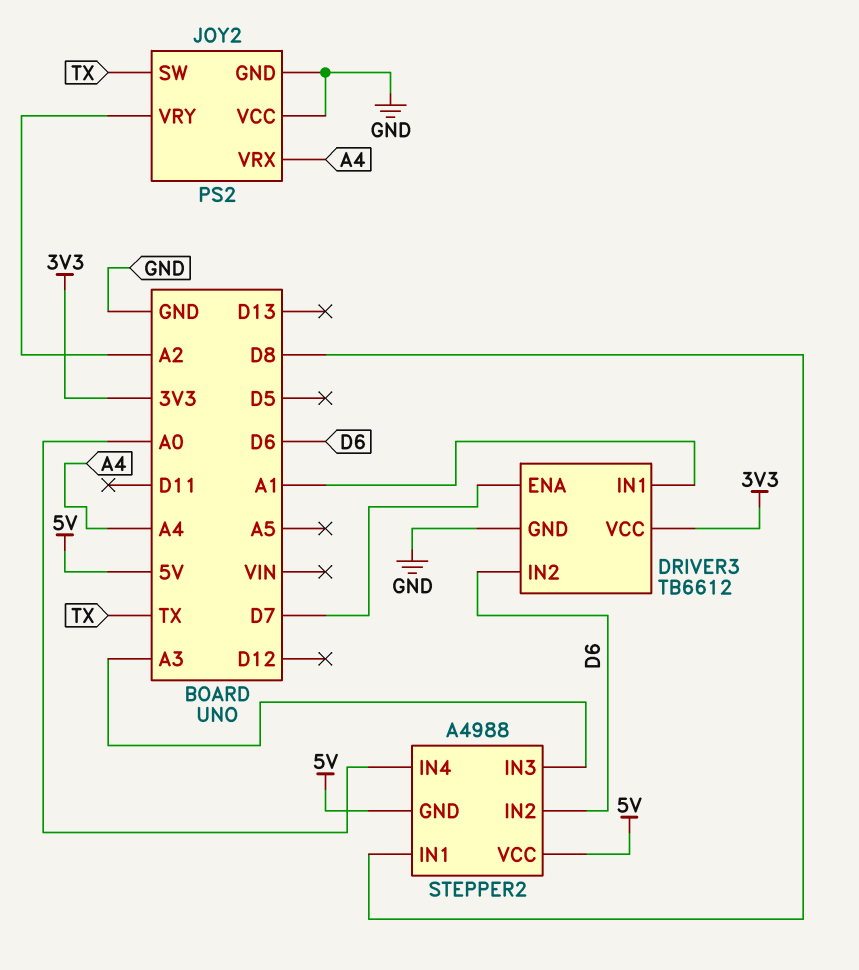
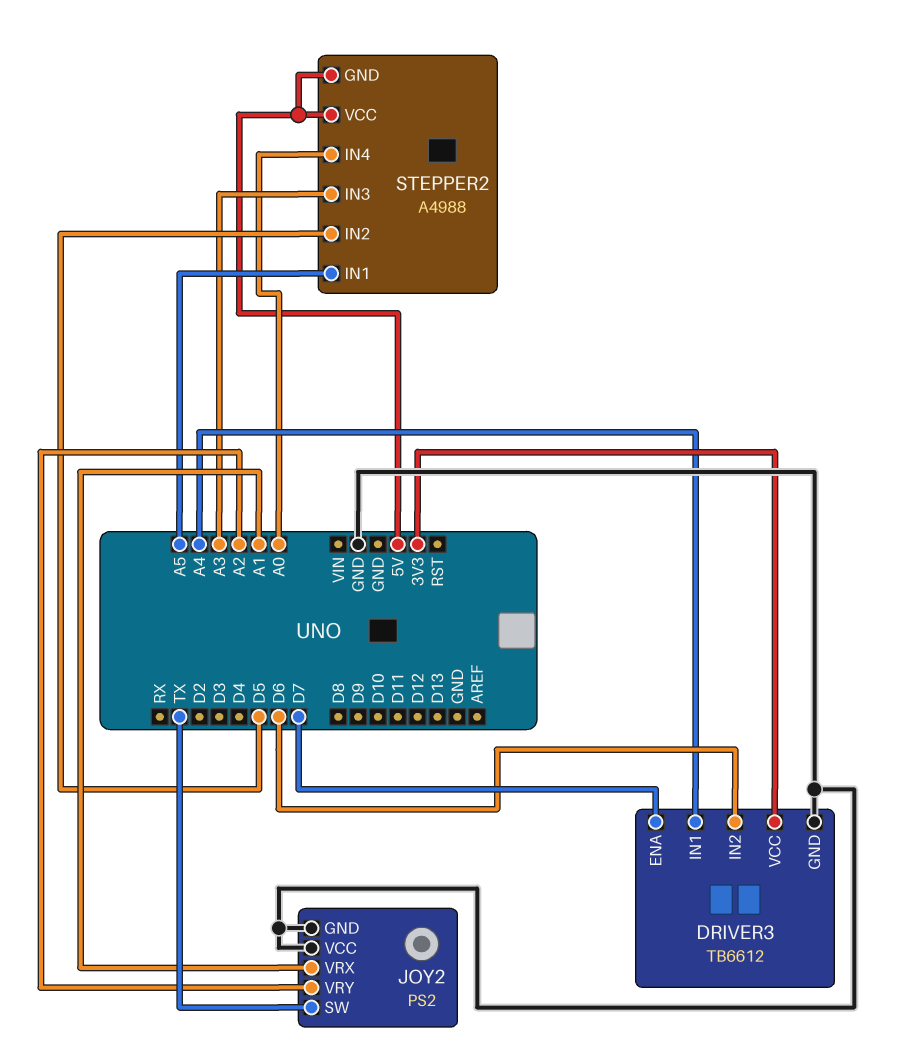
DRIVER3 pin IN1: A1 -> A4
JOY2 pin VRX: A4 -> A1
STEPPER2 pin IN1: D8 -> A5
STEPPER2 pin IN2: D6 -> D5

